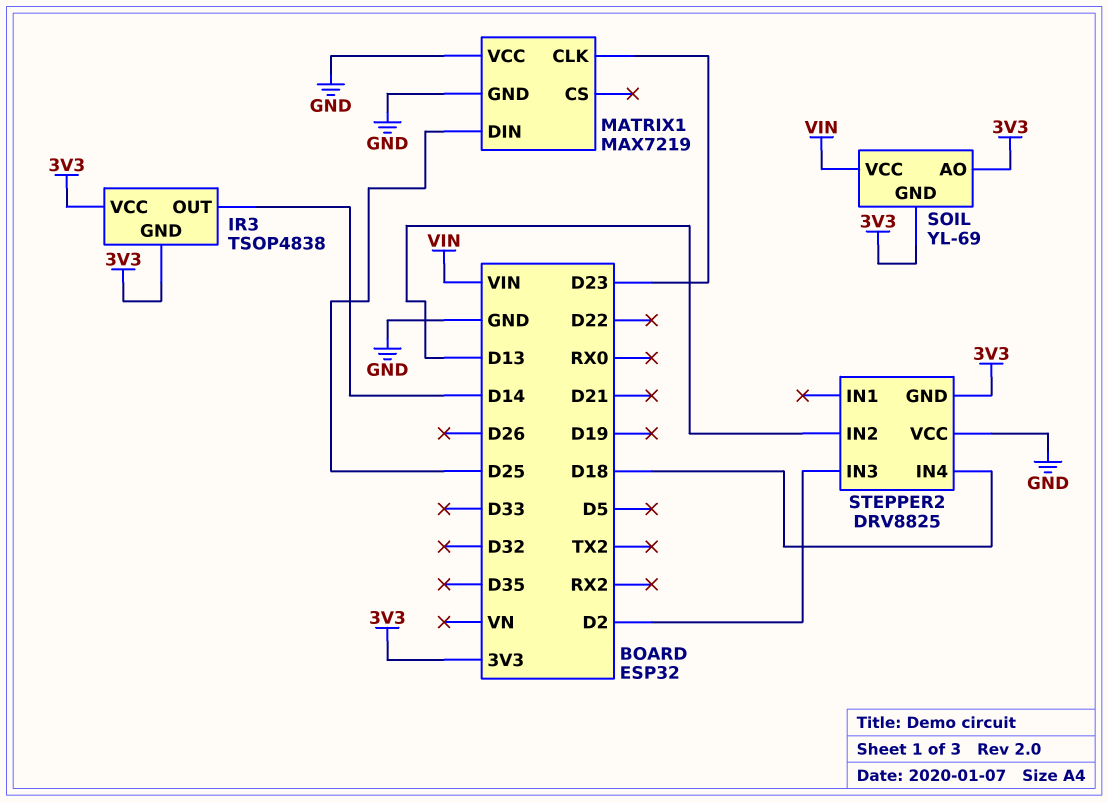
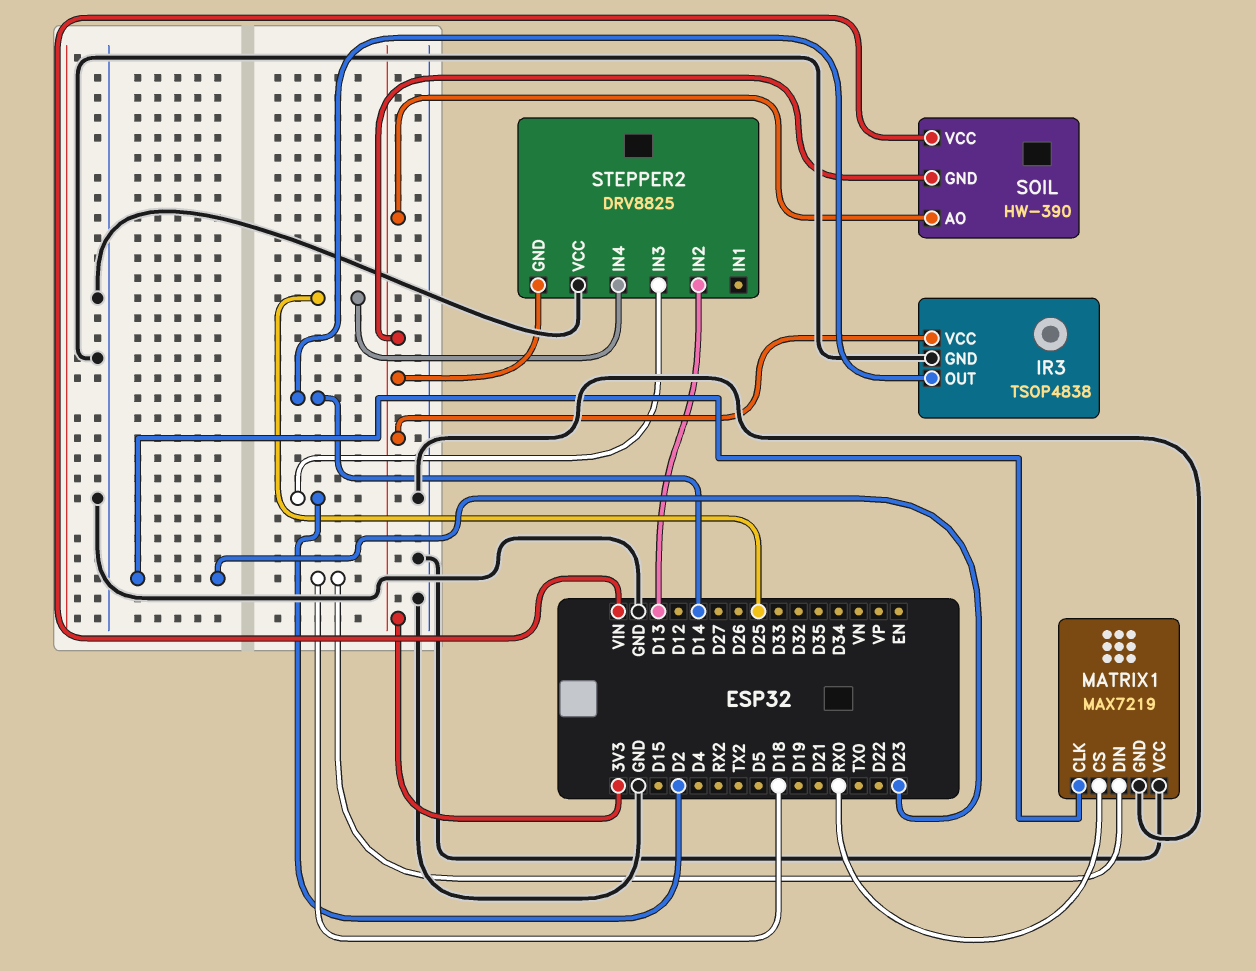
IR3 pin GND: 3V3 -> GND
MATRIX1 pin CS: none -> RX0
MATRIX1 pin DIN: D25 -> D18
SOIL: YL-69 -> HW-390
STEPPER2 pin IN4: D18 -> D25

